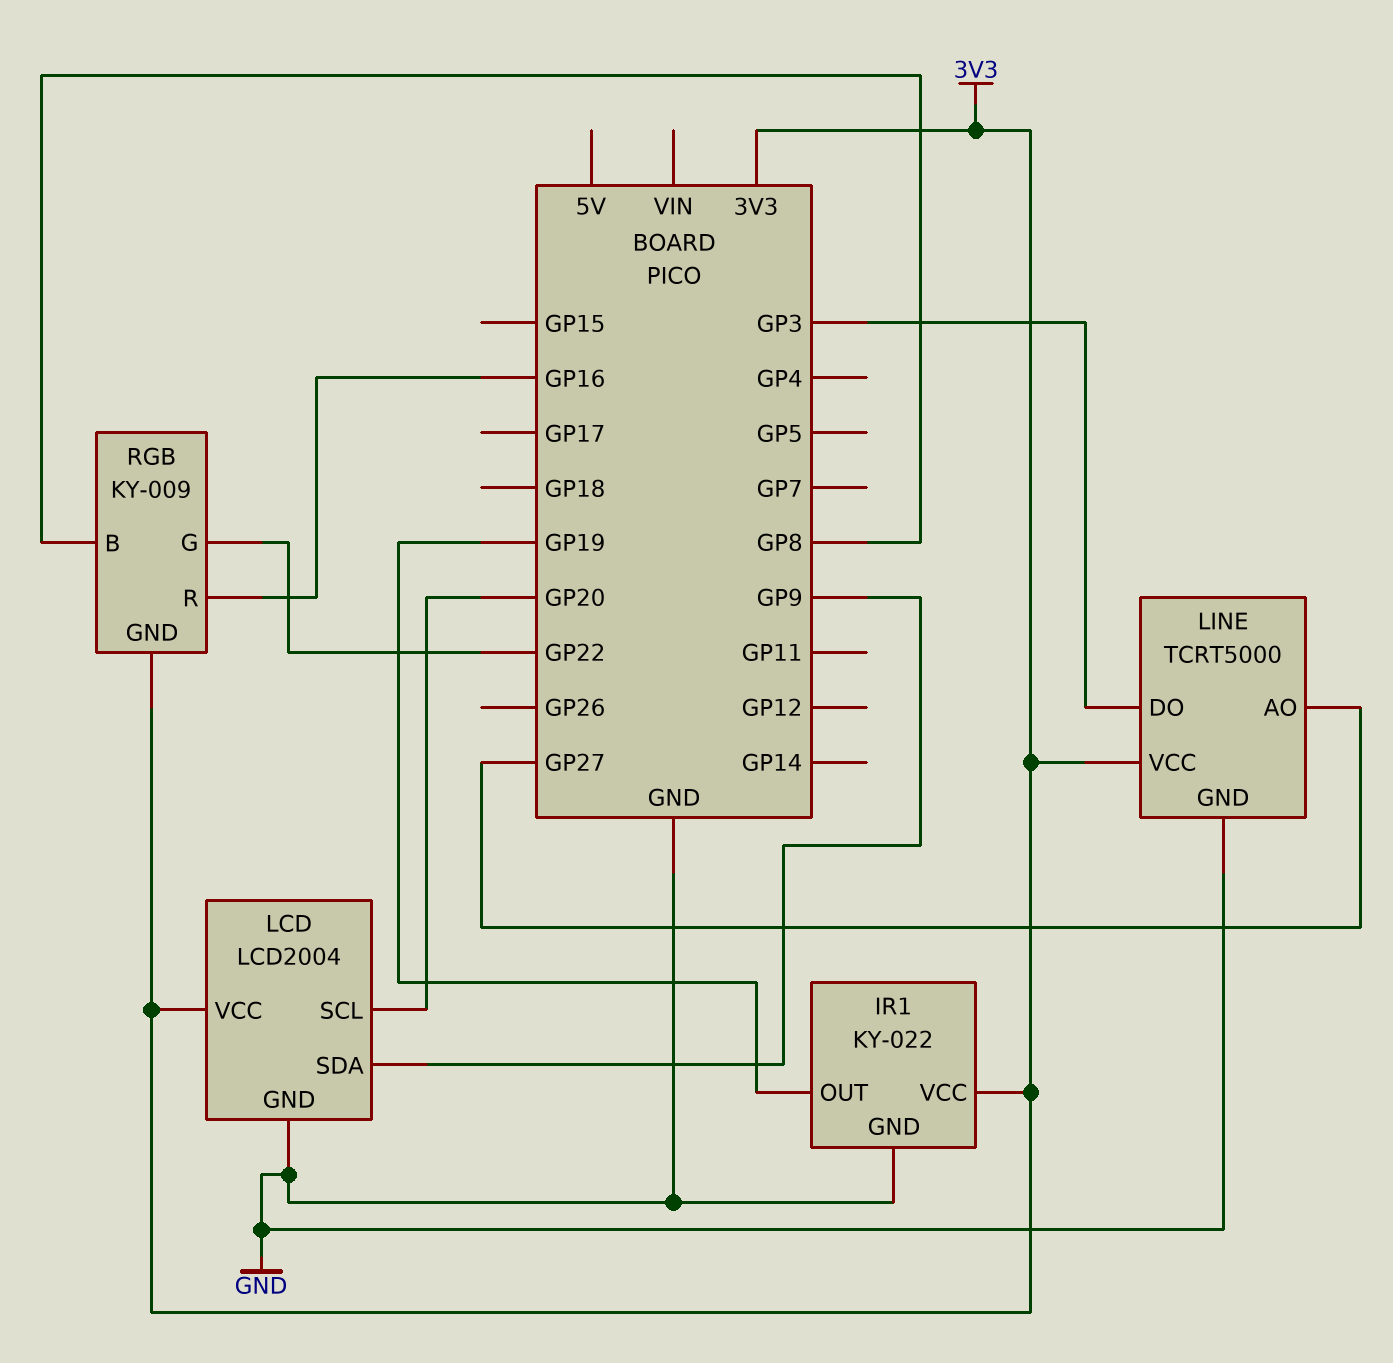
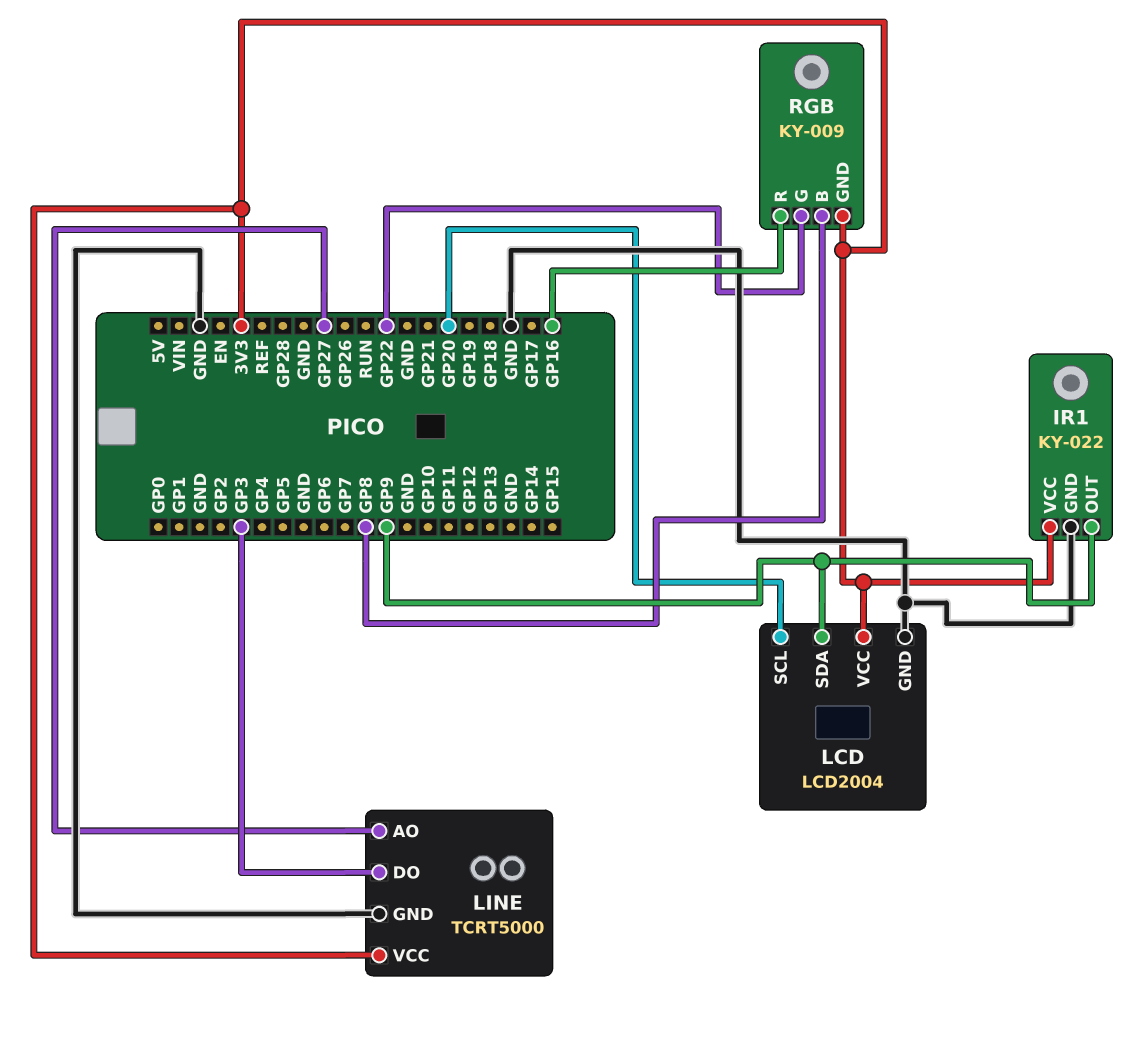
IR1 pin OUT: GP19 -> GP9

